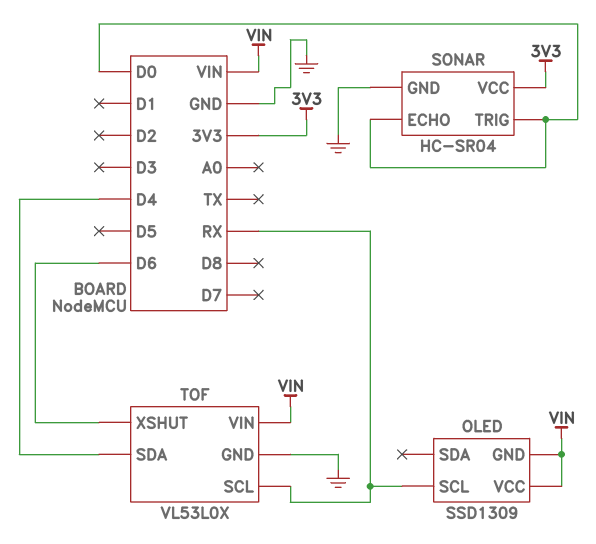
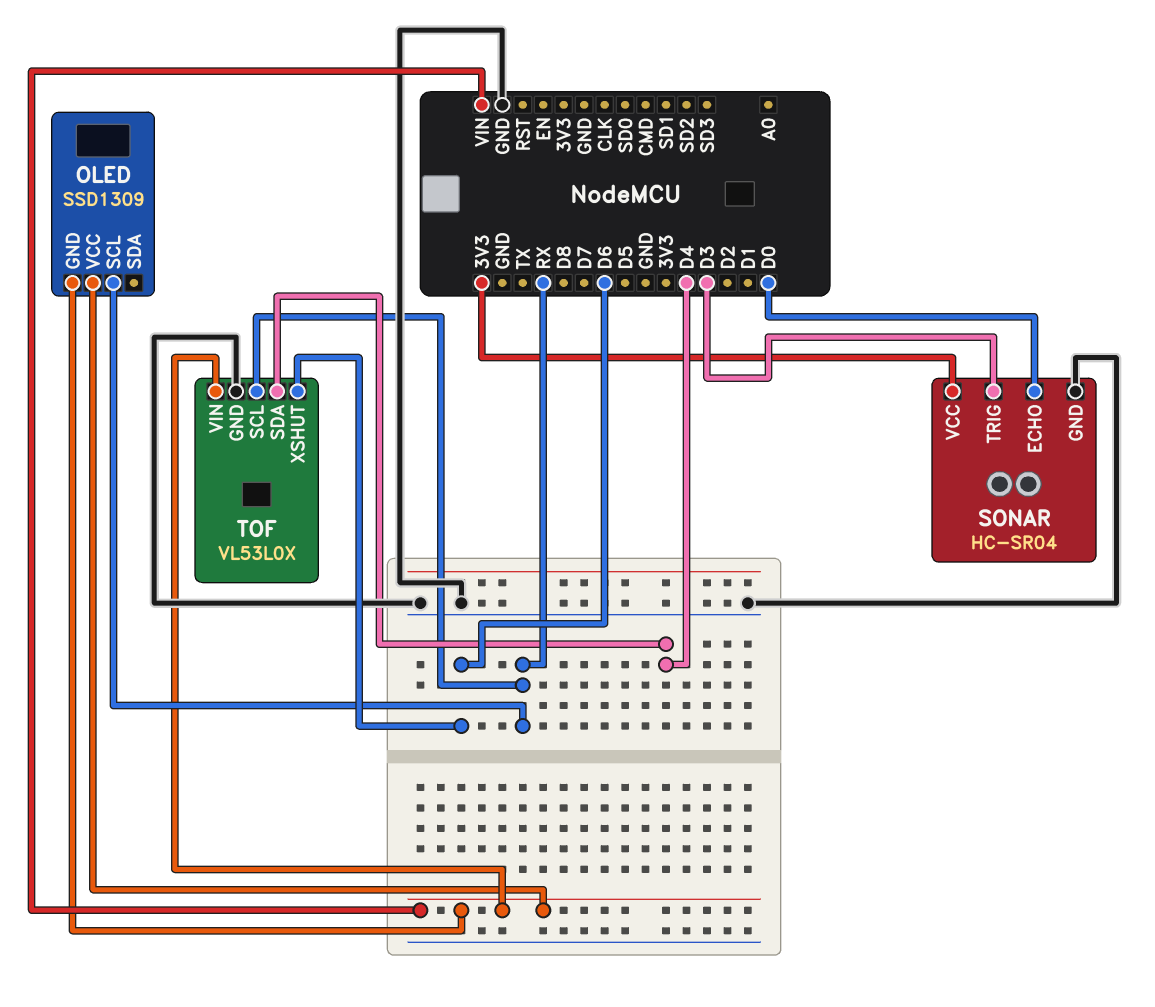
SONAR pin TRIG: D0 -> D3

